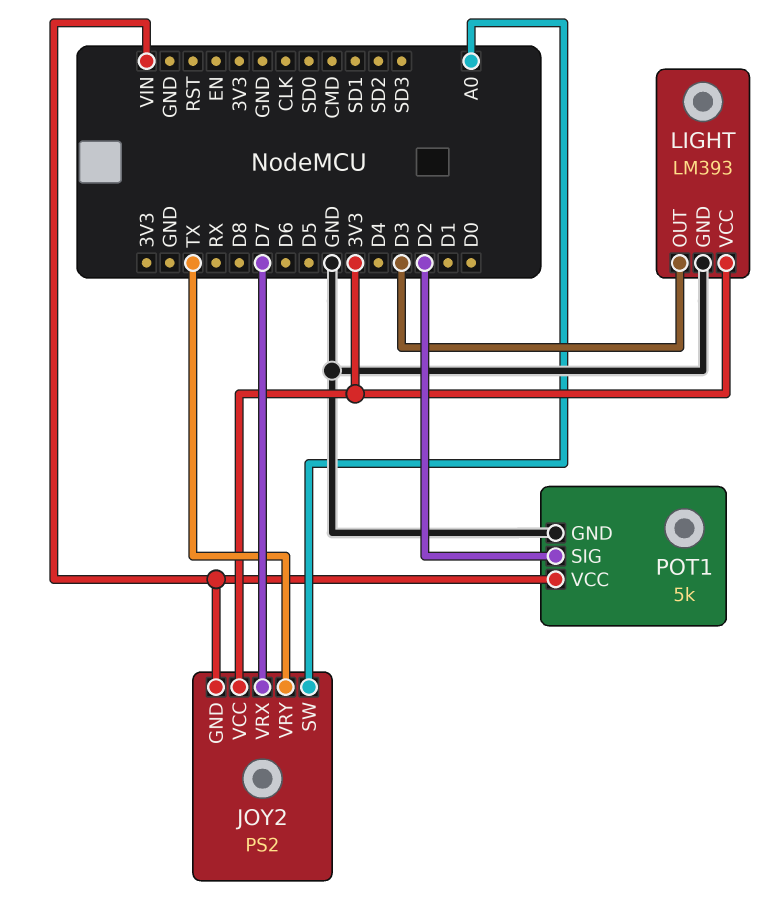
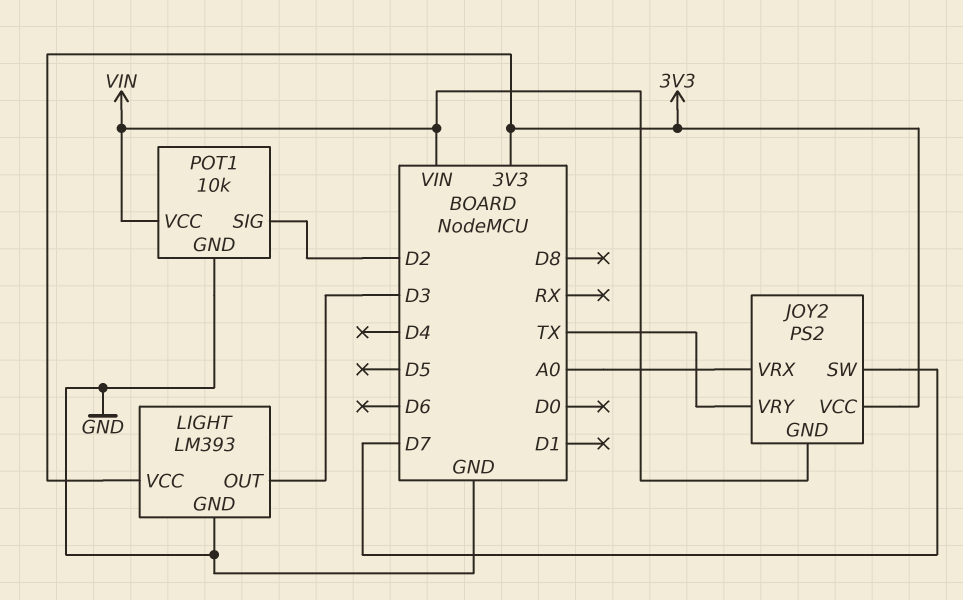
JOY2 pin SW: A0 -> D7
JOY2 pin VRX: D7 -> A0
POT1: 5k -> 10k

